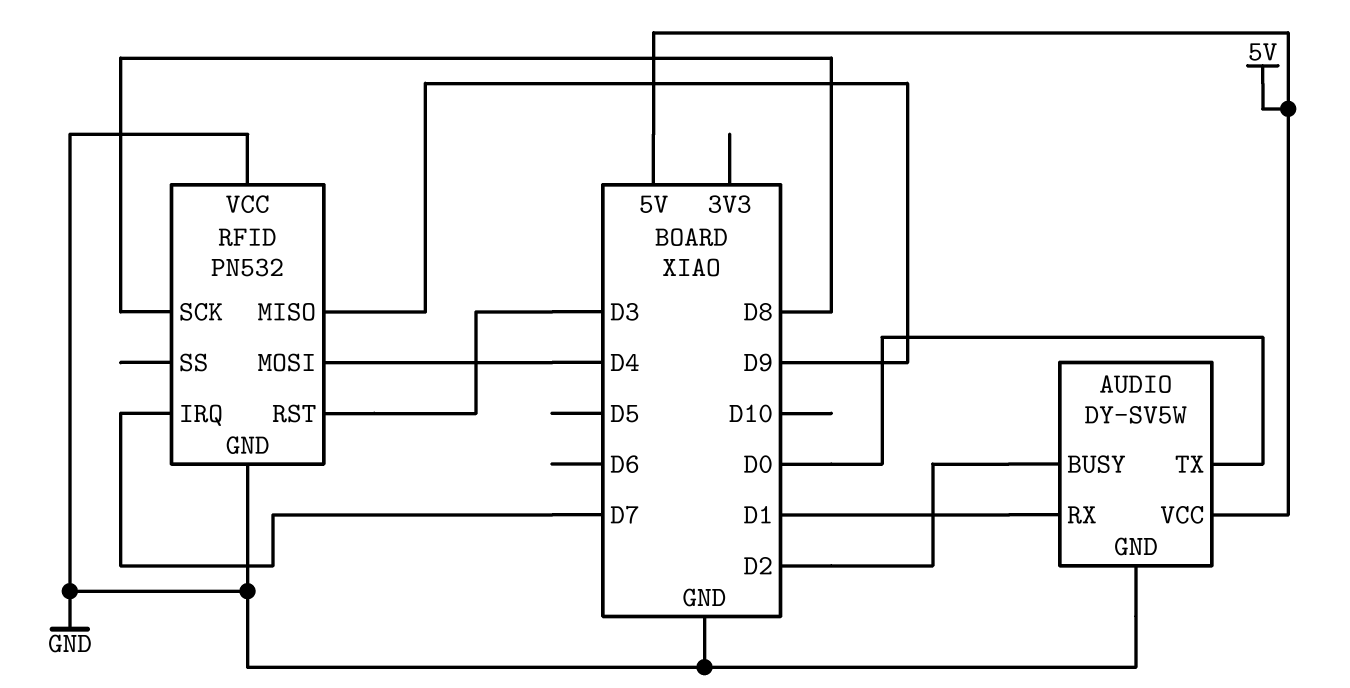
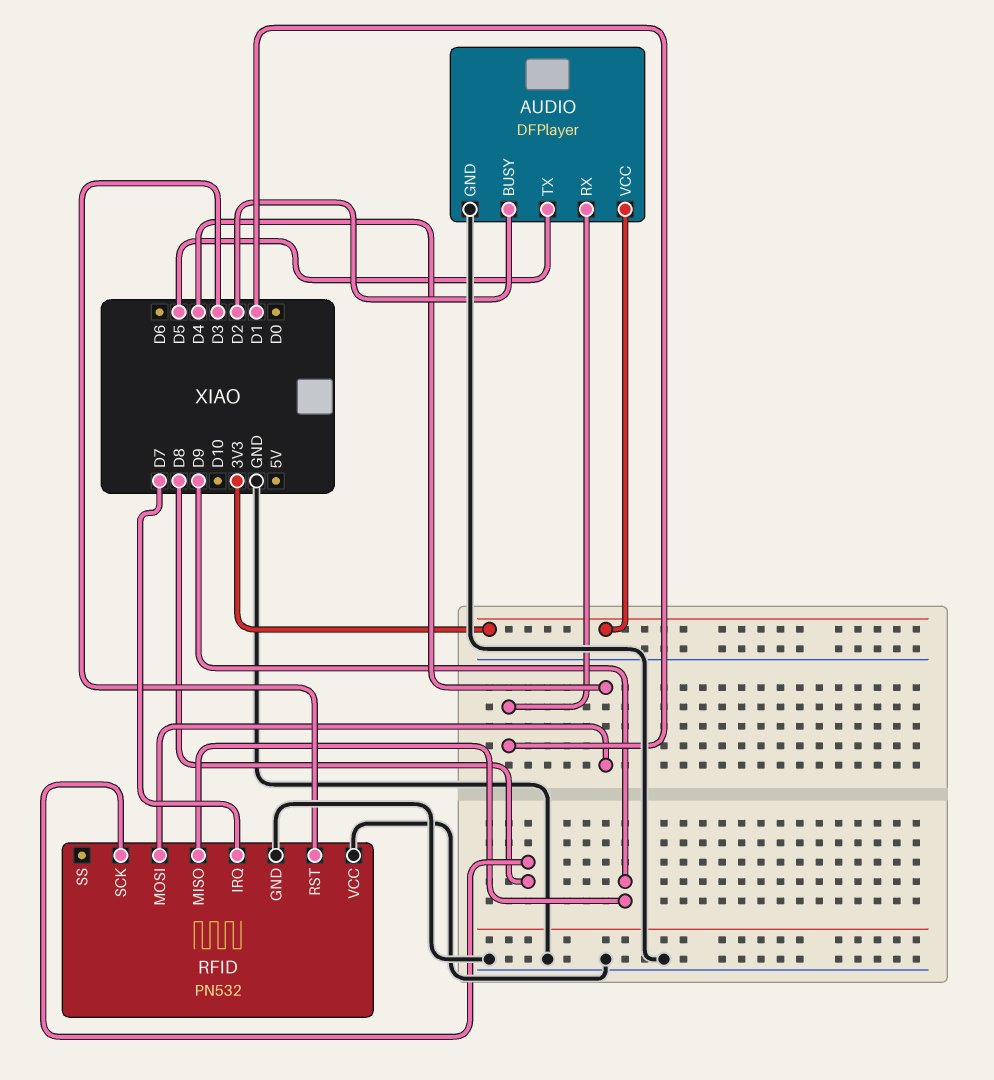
AUDIO: DY-SV5W -> DFPlayer
AUDIO pin TX: D0 -> D5
AUDIO pin VCC: 5V -> 3V3

